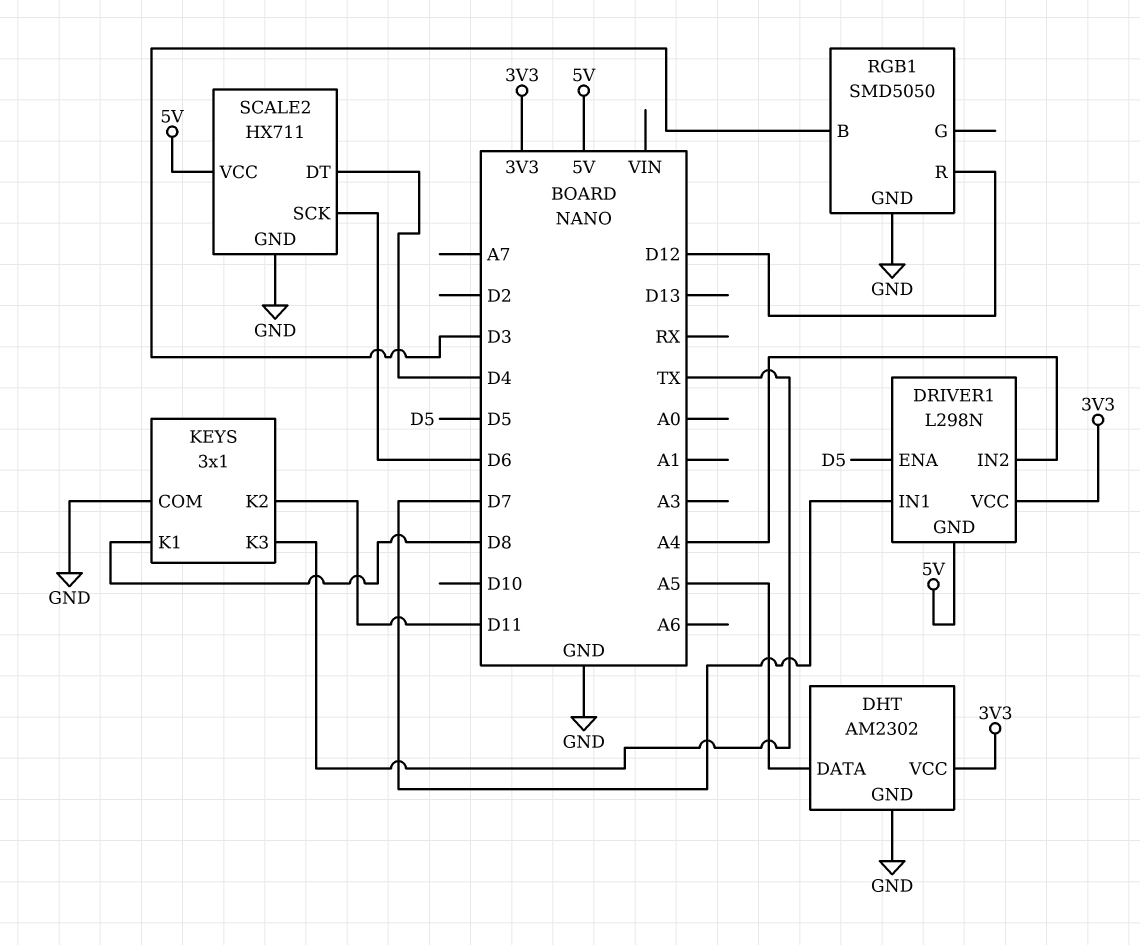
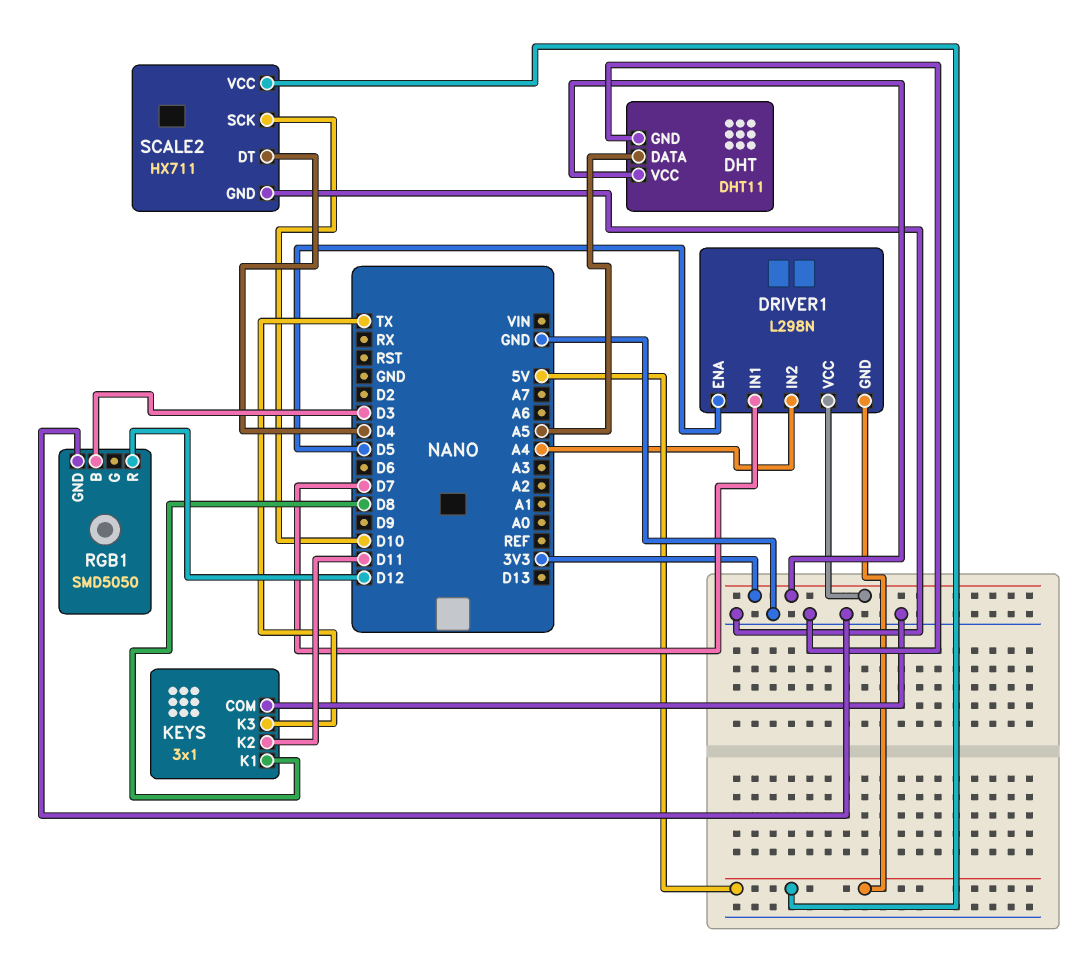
DHT: AM2302 -> DHT11
SCALE2 pin SCK: D6 -> D10

